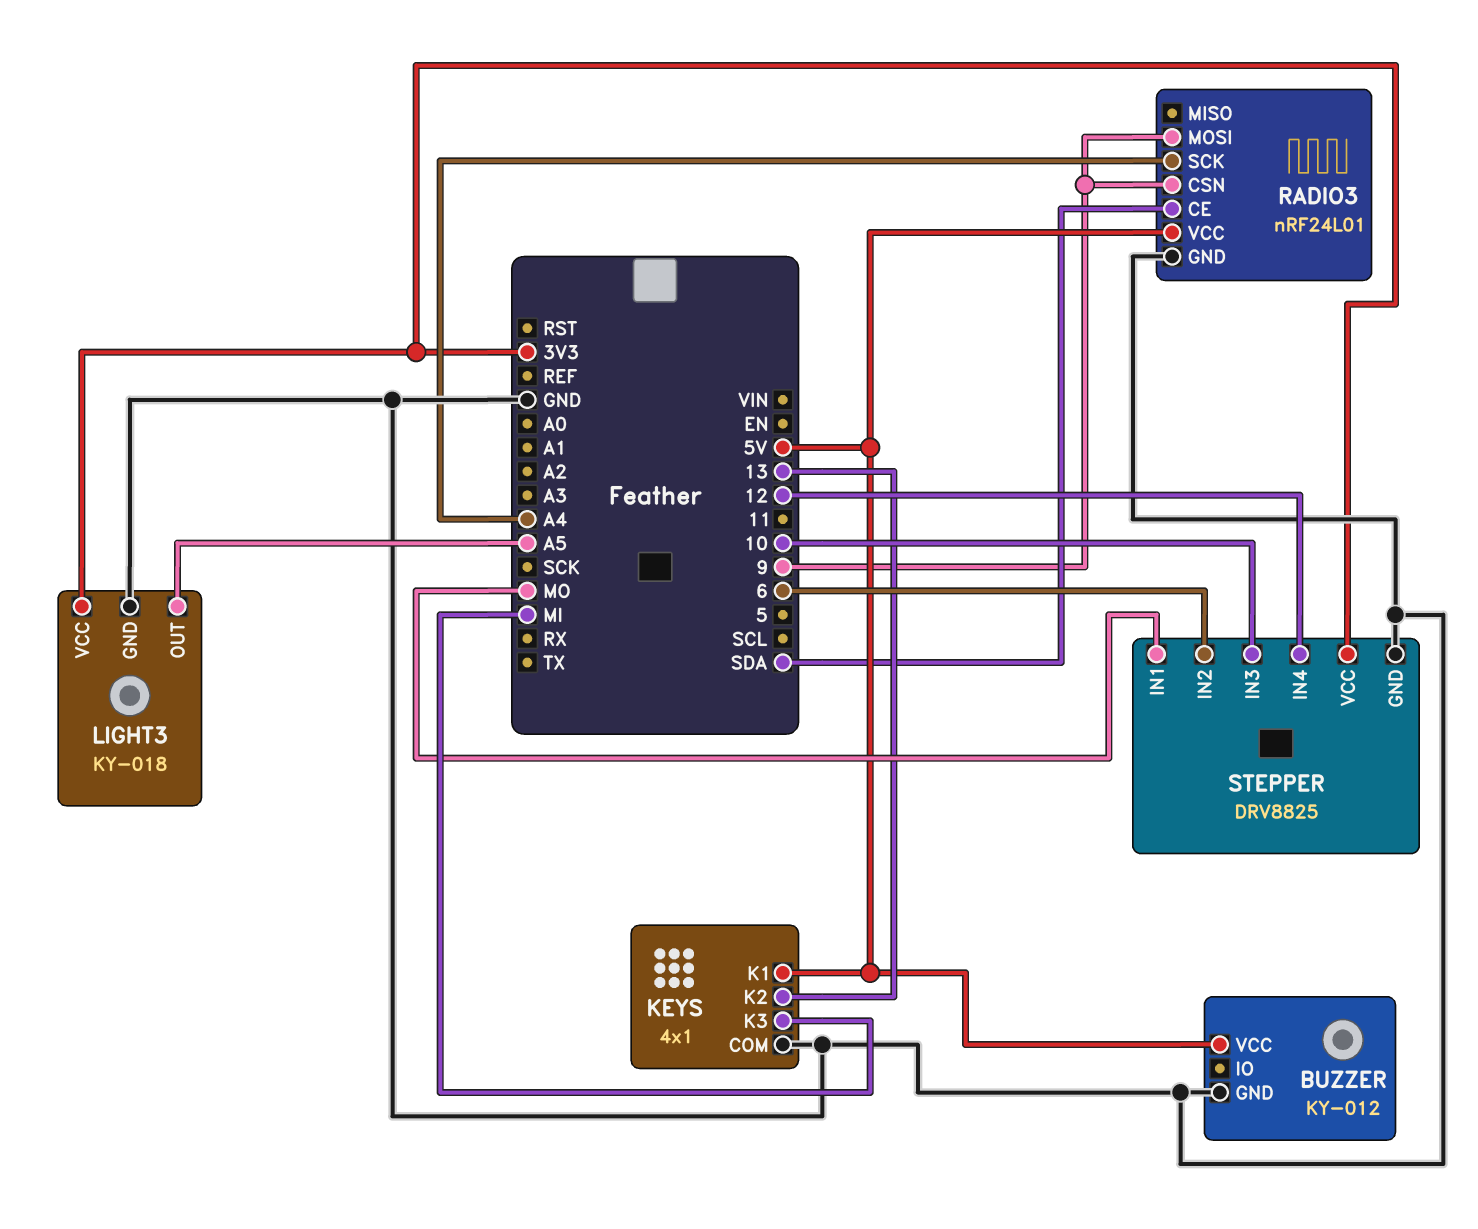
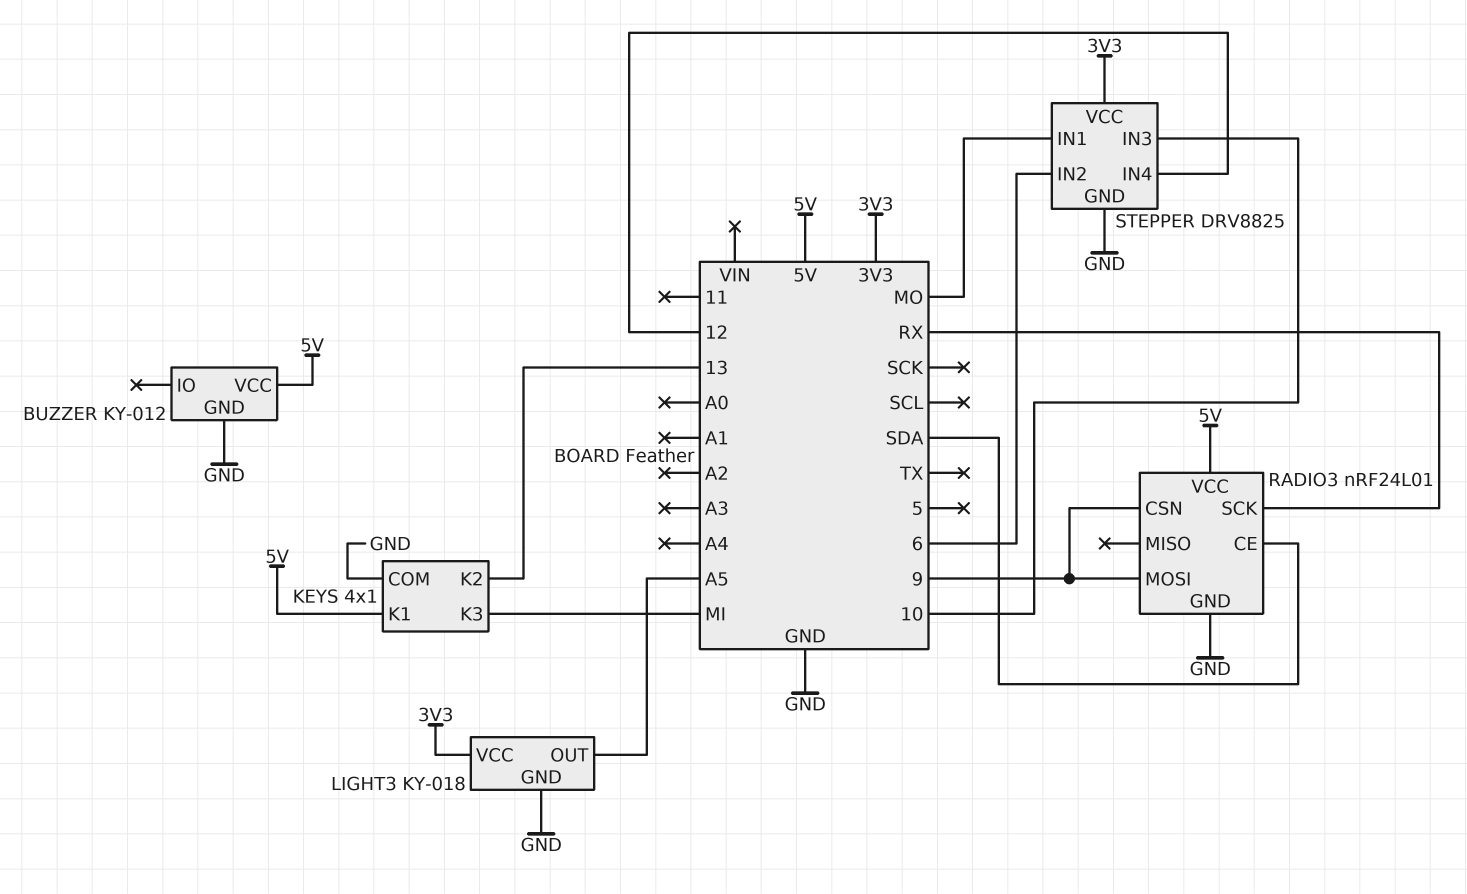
RADIO3 pin SCK: A4 -> RX

